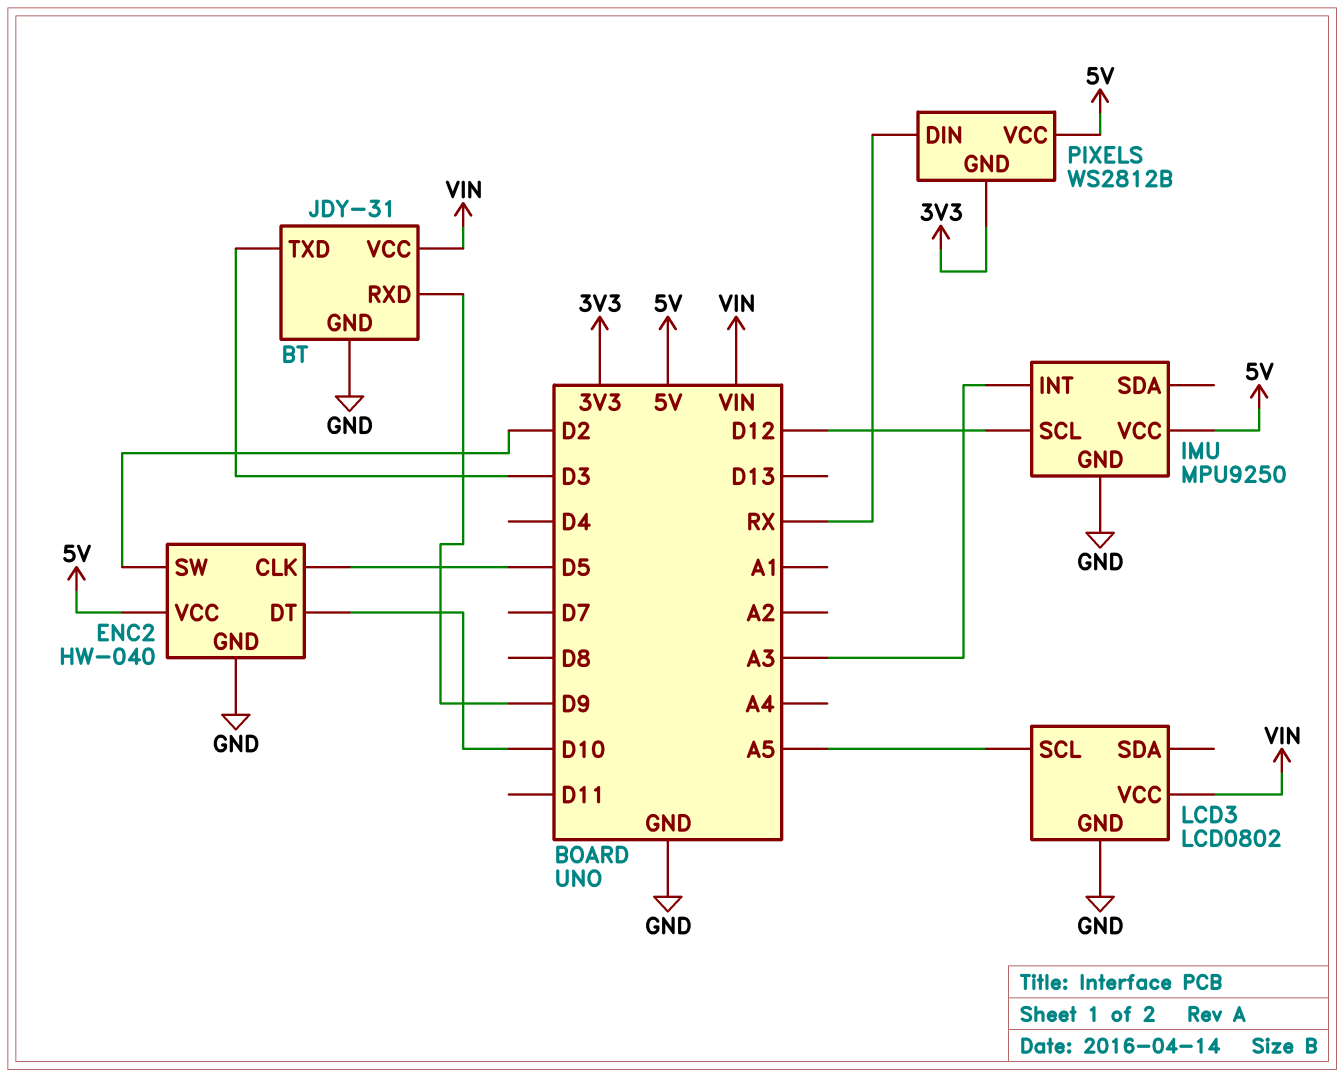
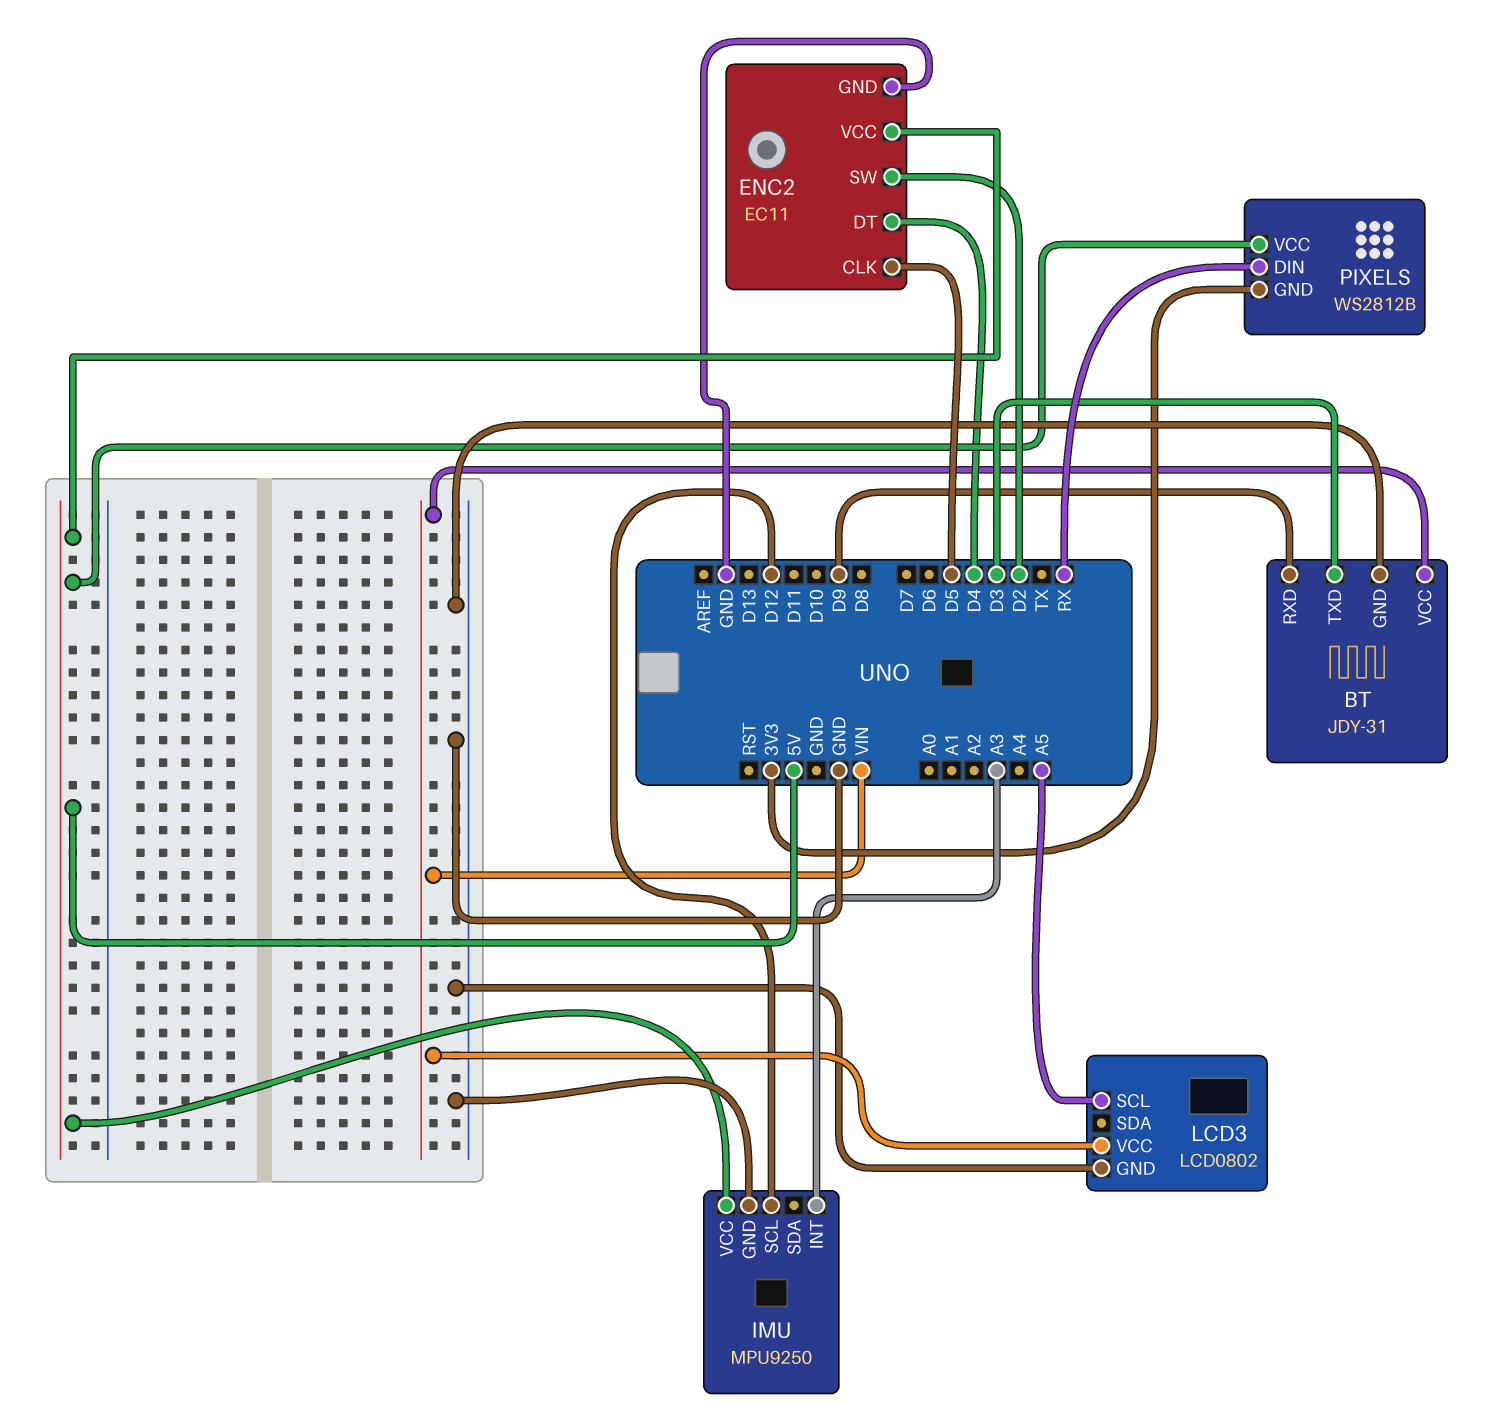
ENC2: HW-040 -> EC11
ENC2 pin DT: D10 -> D4

